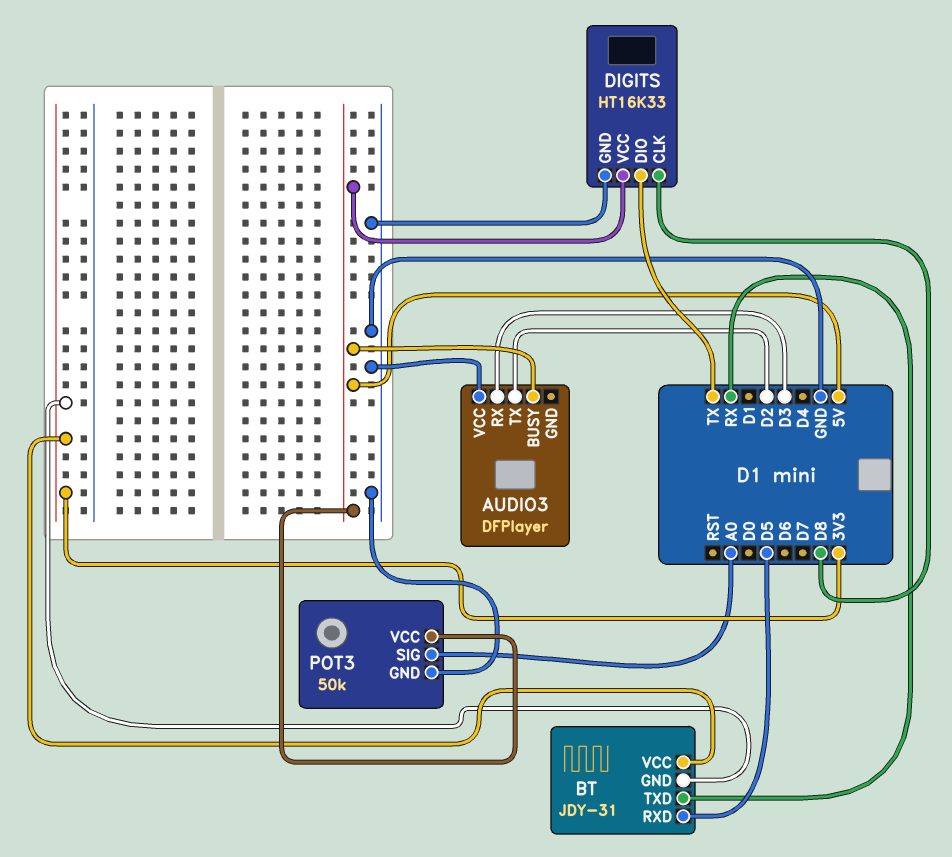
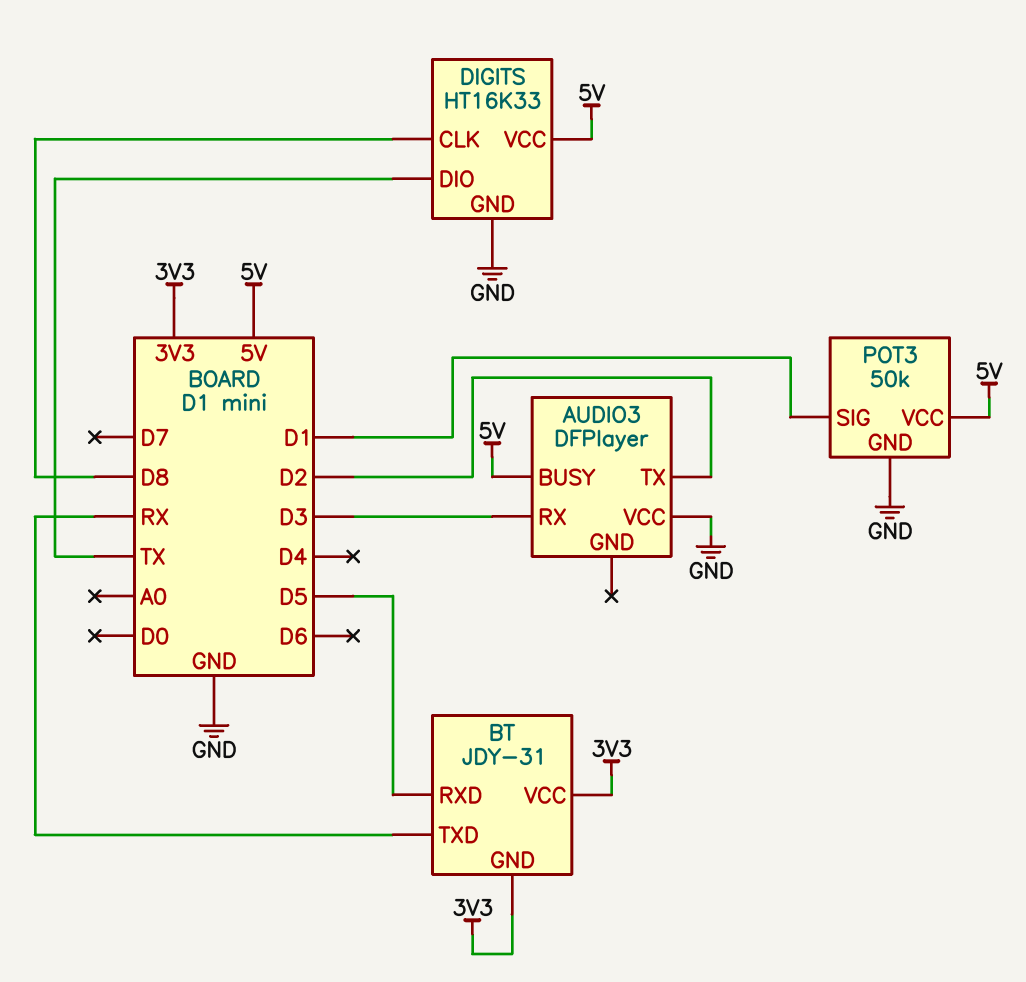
POT3 pin SIG: A0 -> D1

